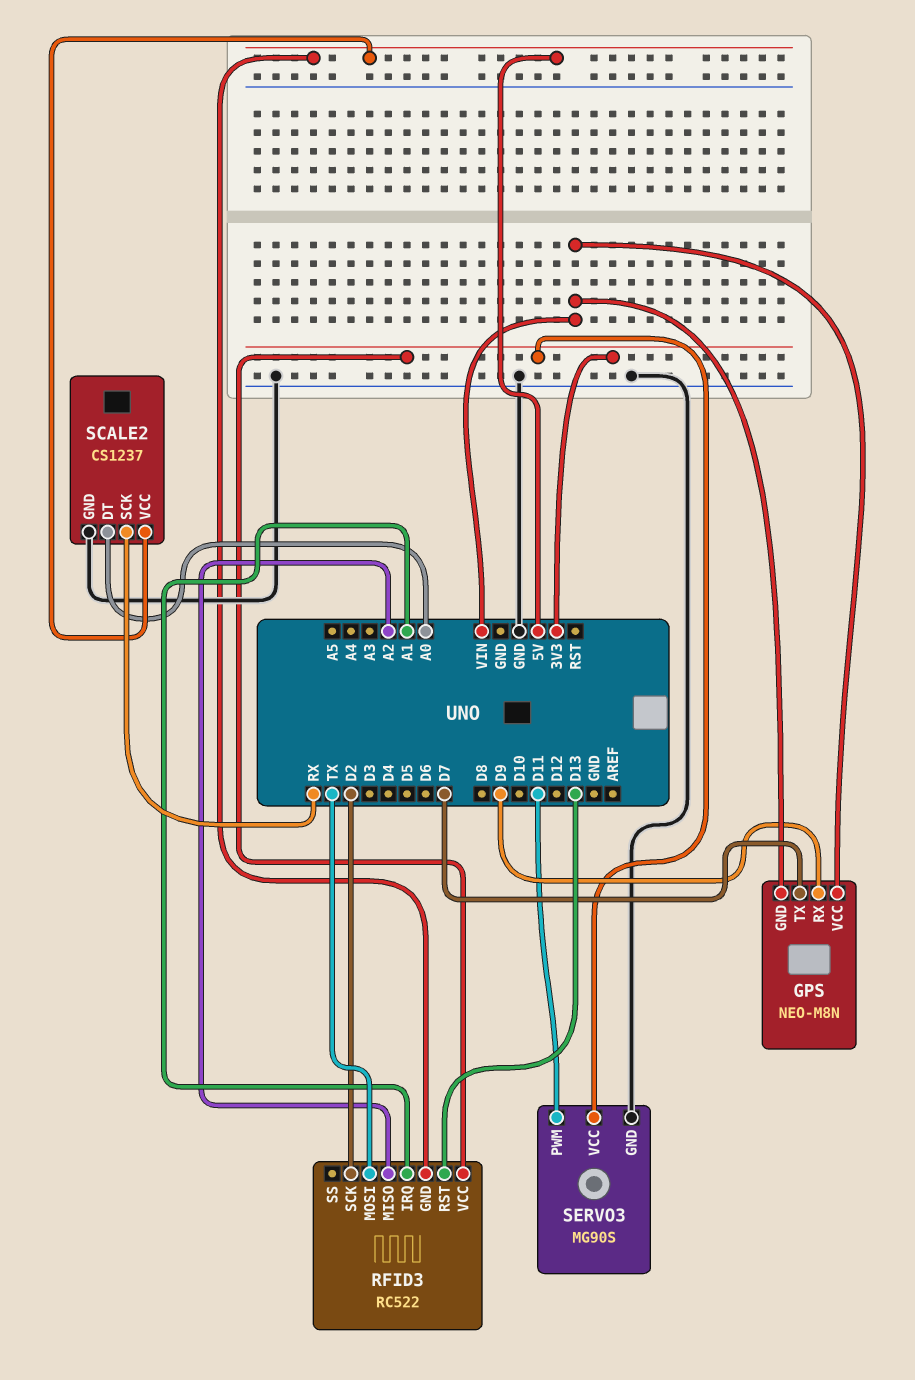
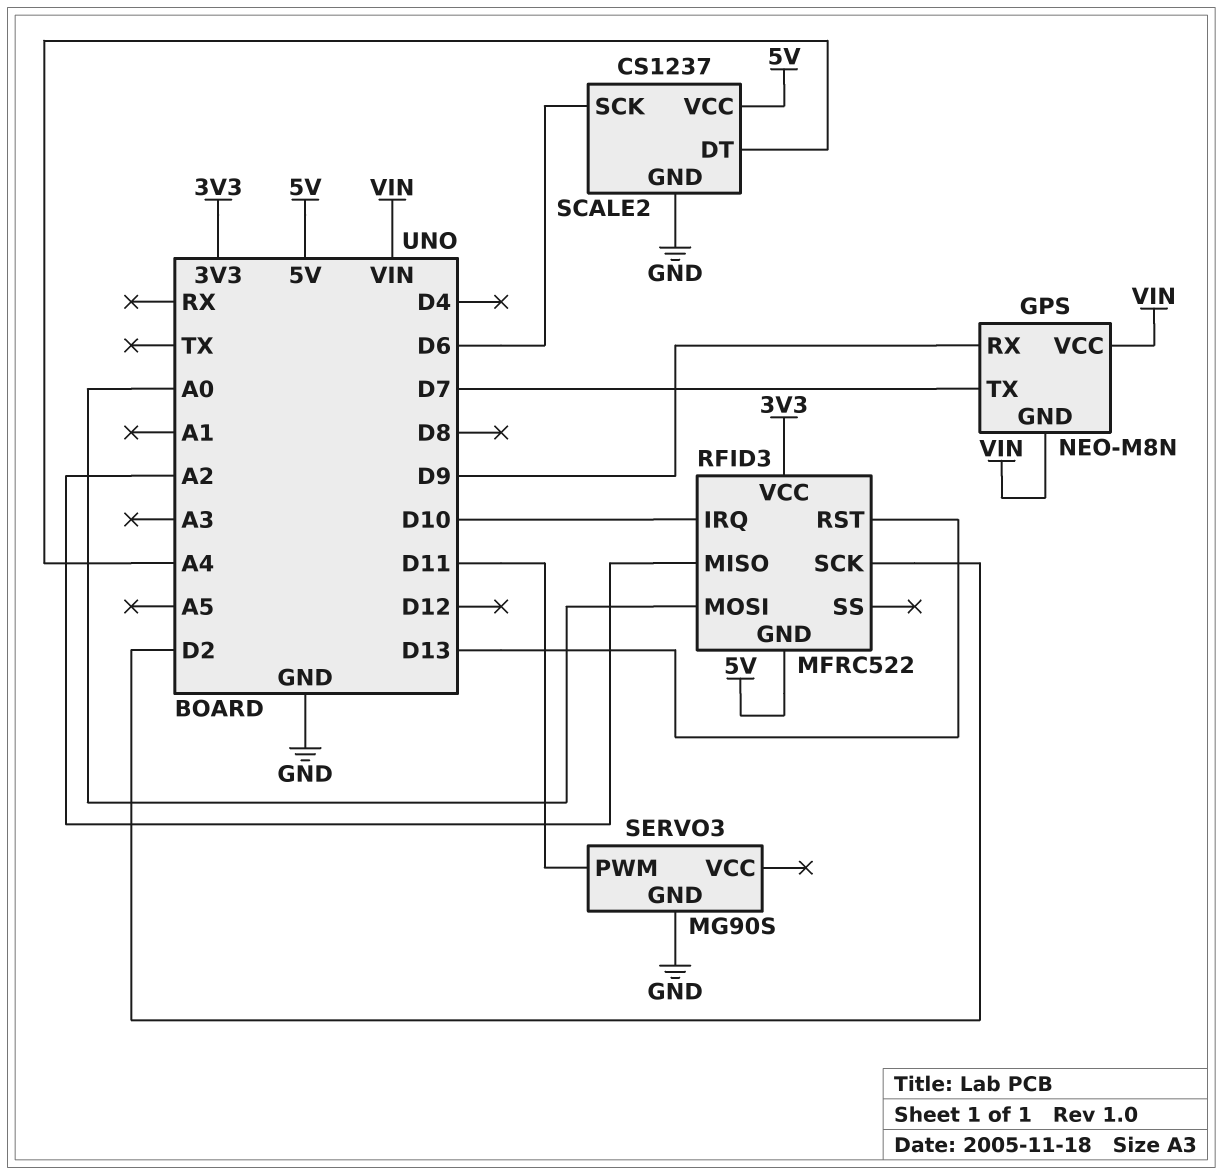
RFID3: RC522 -> MFRC522
RFID3 pin IRQ: A1 -> D10
RFID3 pin MOSI: TX -> A0
SCALE2 pin DT: A0 -> A4
SCALE2 pin SCK: RX -> D6
SERVO3 pin VCC: 3V3 -> none

